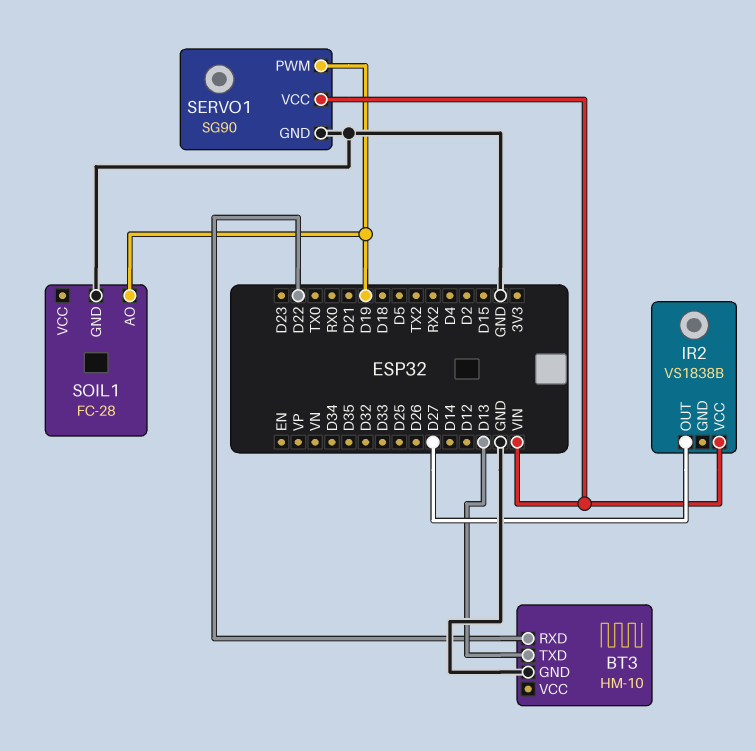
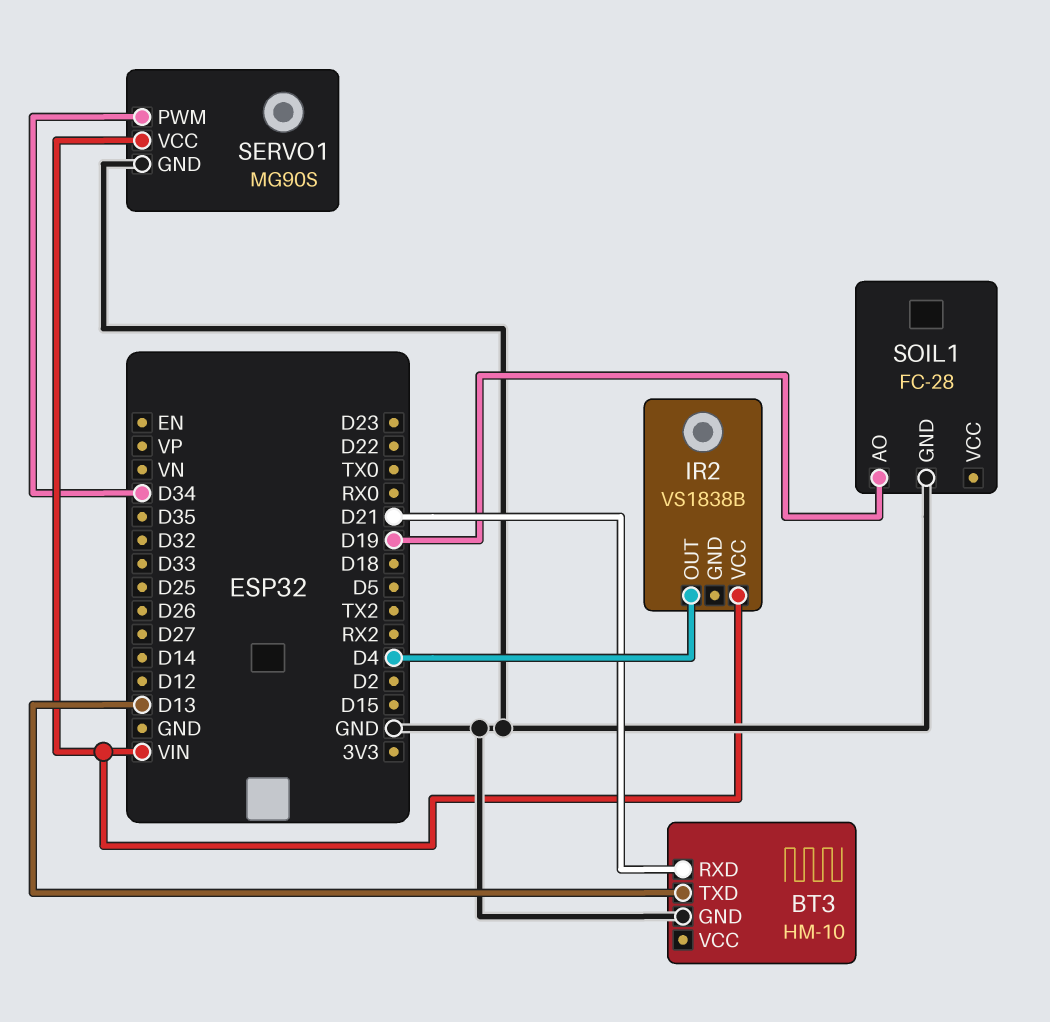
BT3 pin RXD: D22 -> D21
IR2 pin OUT: D27 -> D4
SERVO1: SG90 -> MG90S
SERVO1 pin PWM: D19 -> D34

